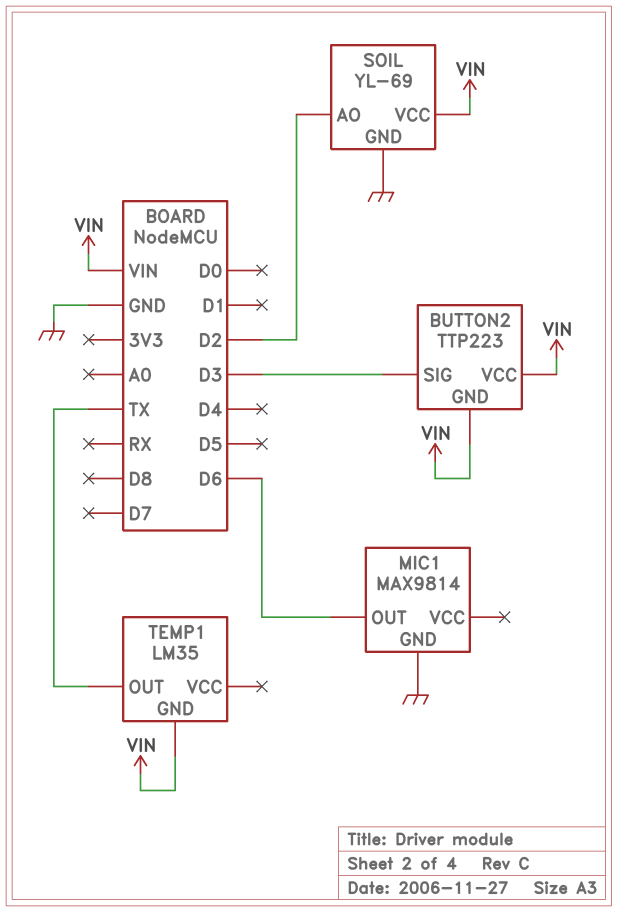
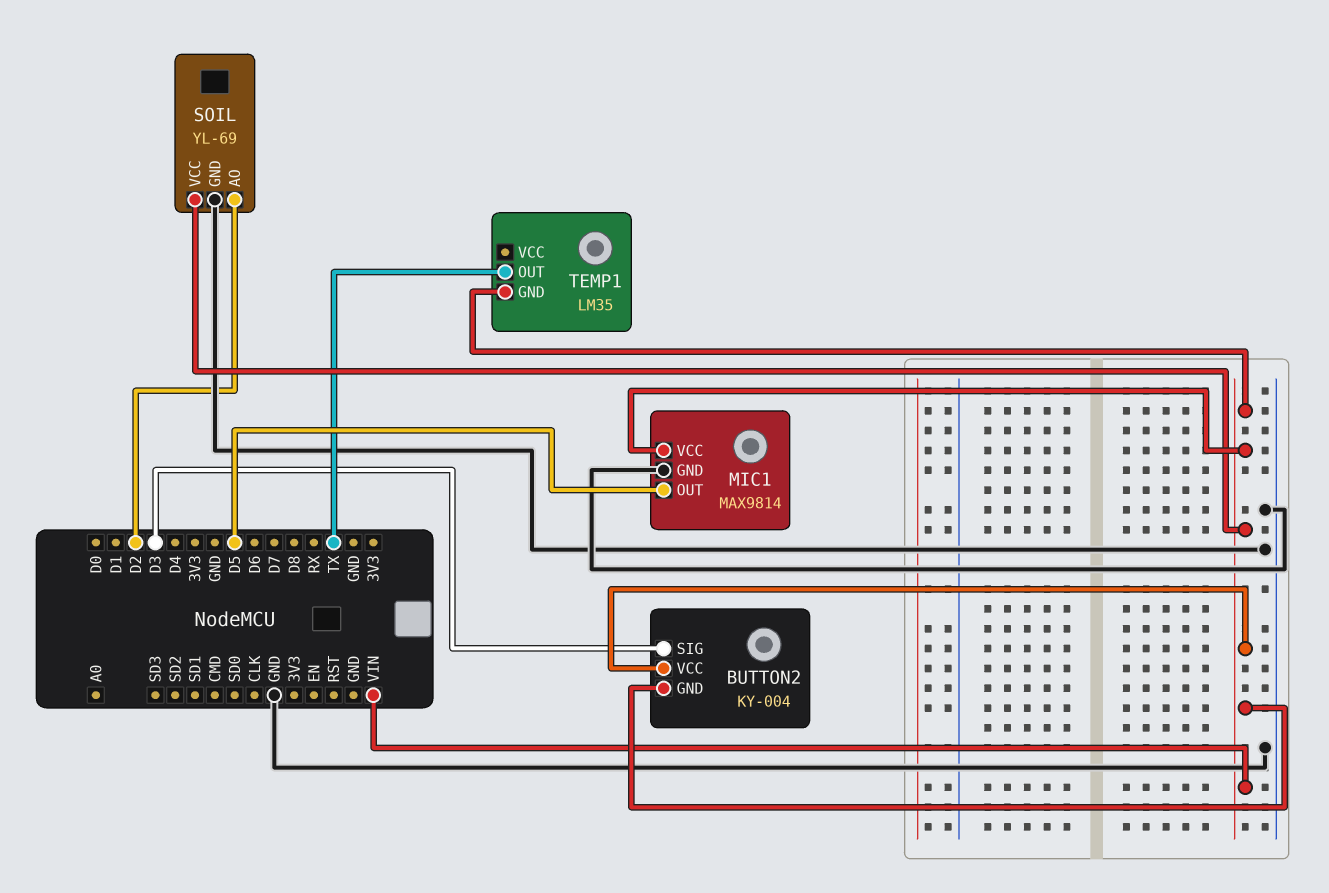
BUTTON2: TTP223 -> KY-004
MIC1 pin OUT: D6 -> D5
MIC1 pin VCC: none -> VIN

